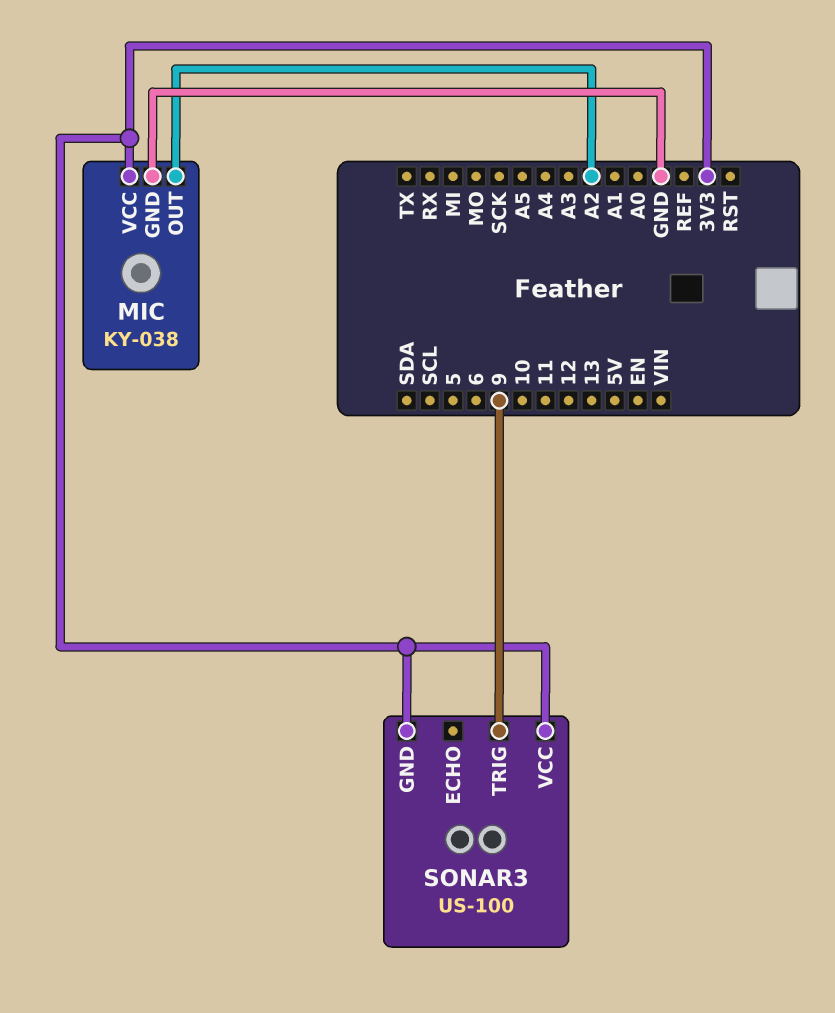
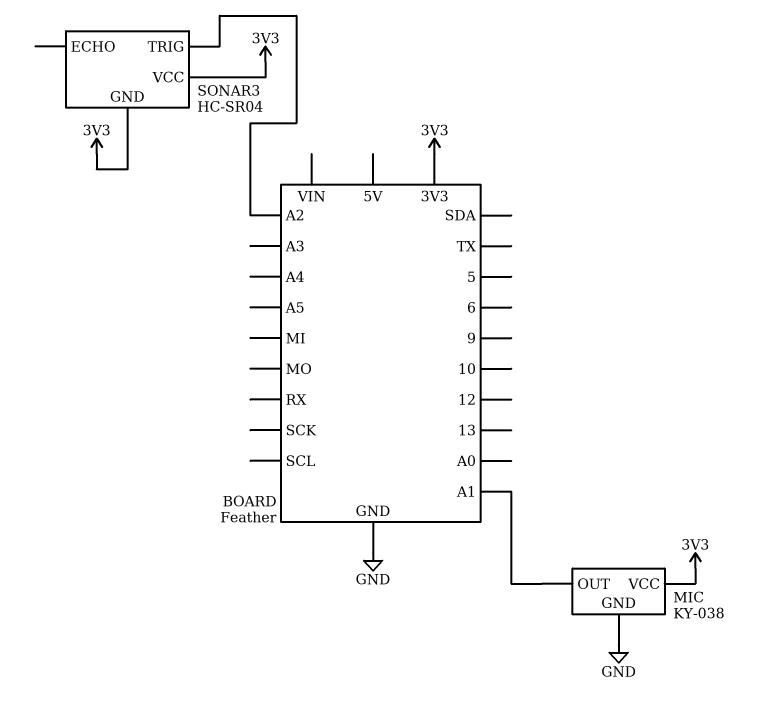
MIC pin OUT: A2 -> A1
SONAR3: US-100 -> HC-SR04
SONAR3 pin TRIG: 9 -> A2

